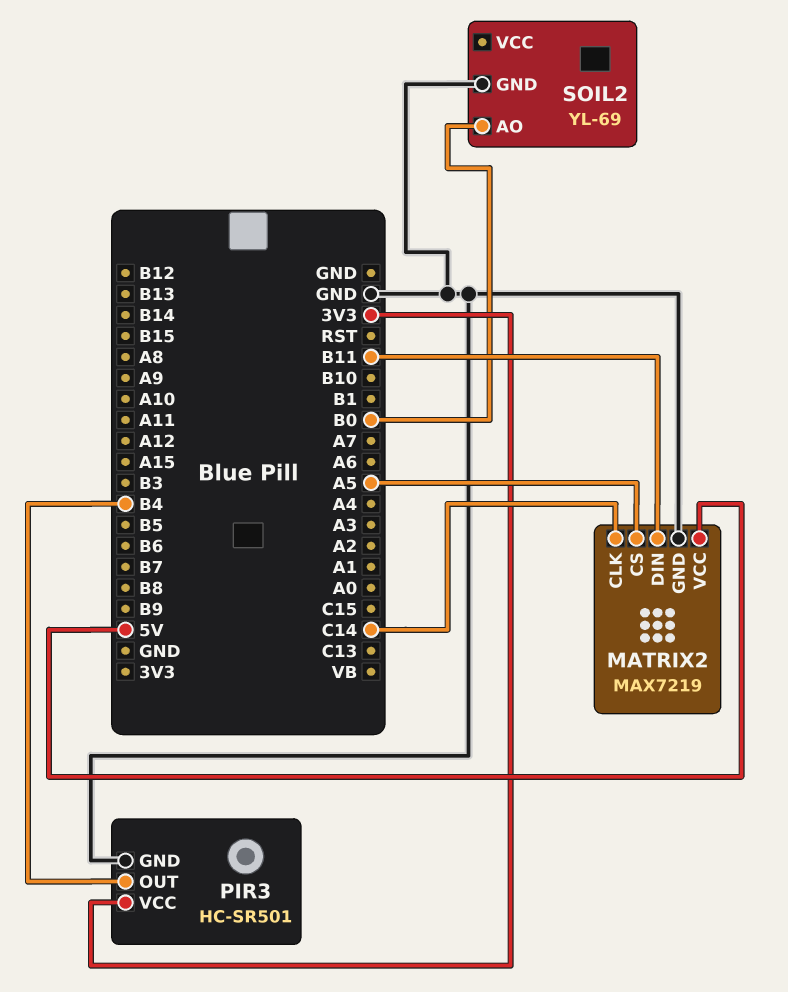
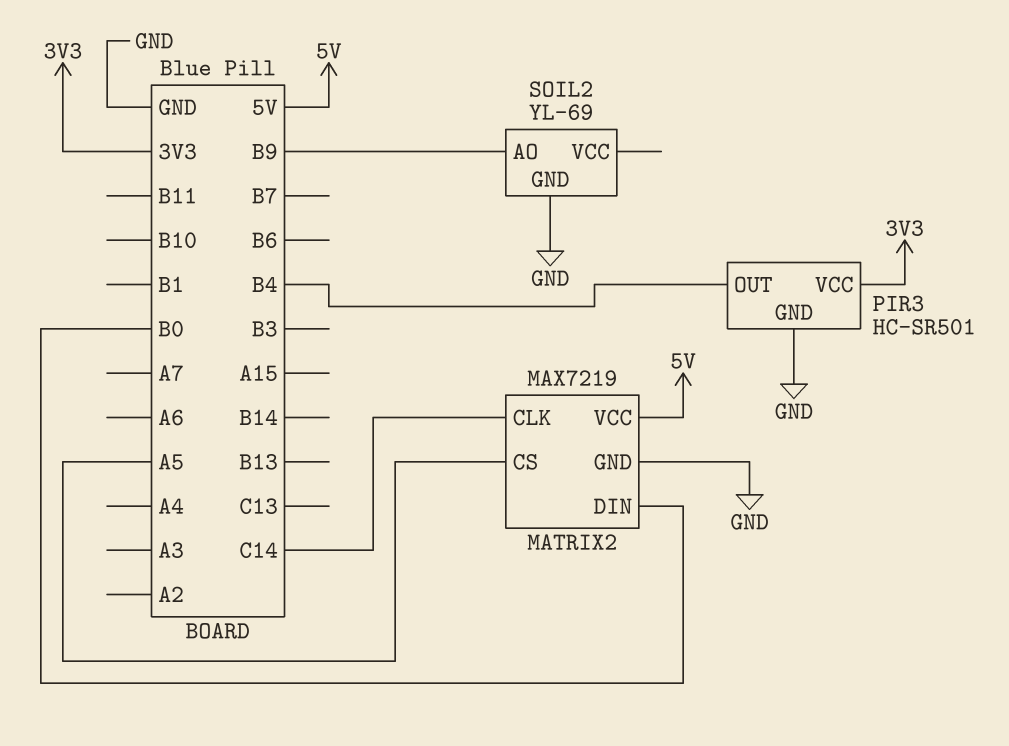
MATRIX2 pin DIN: B11 -> B0
SOIL2 pin AO: B0 -> B9

